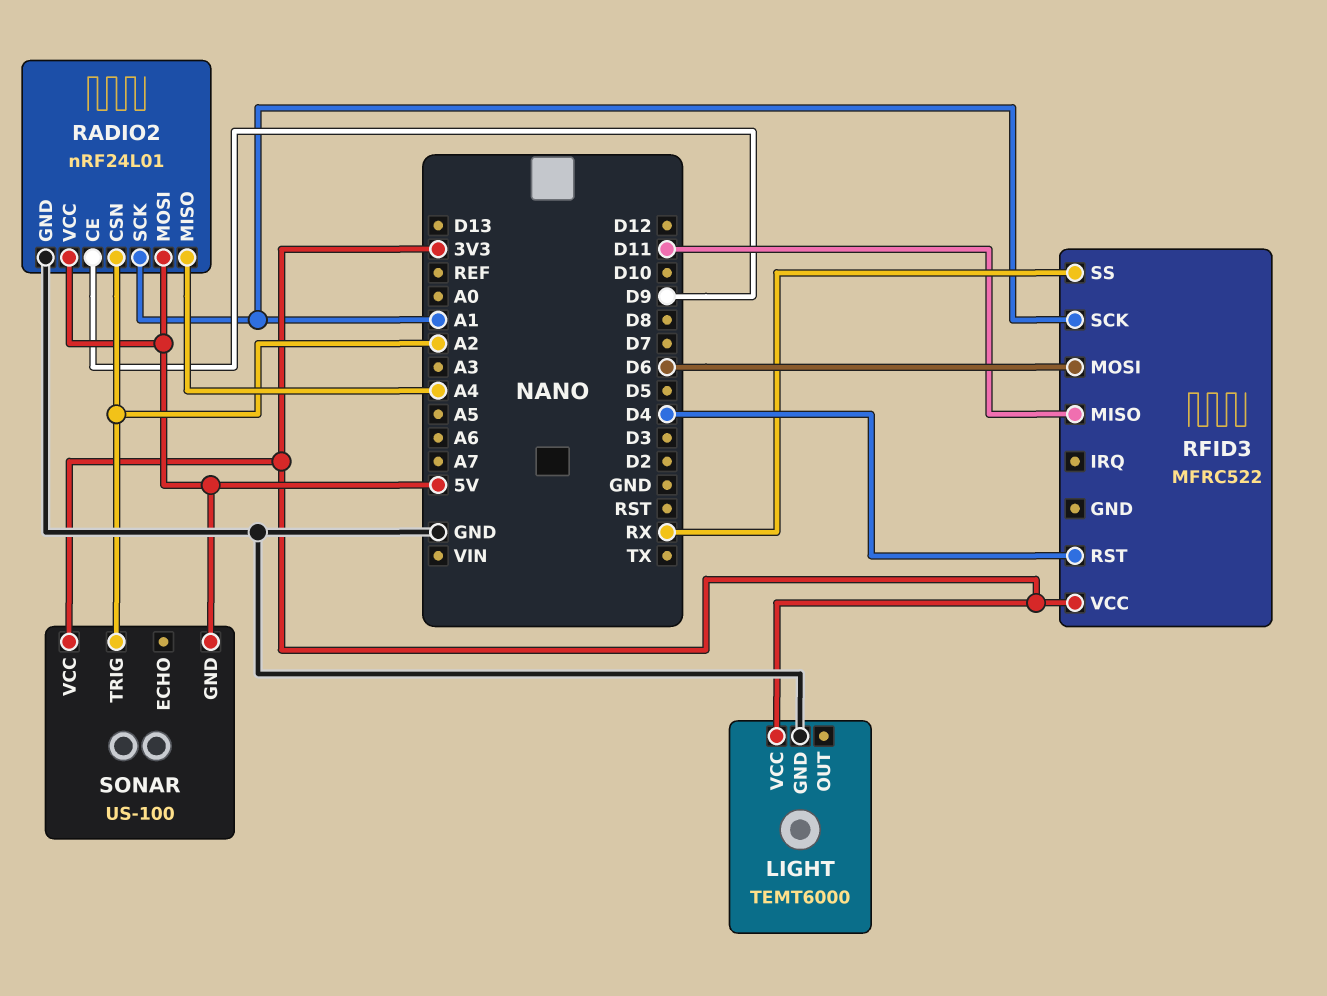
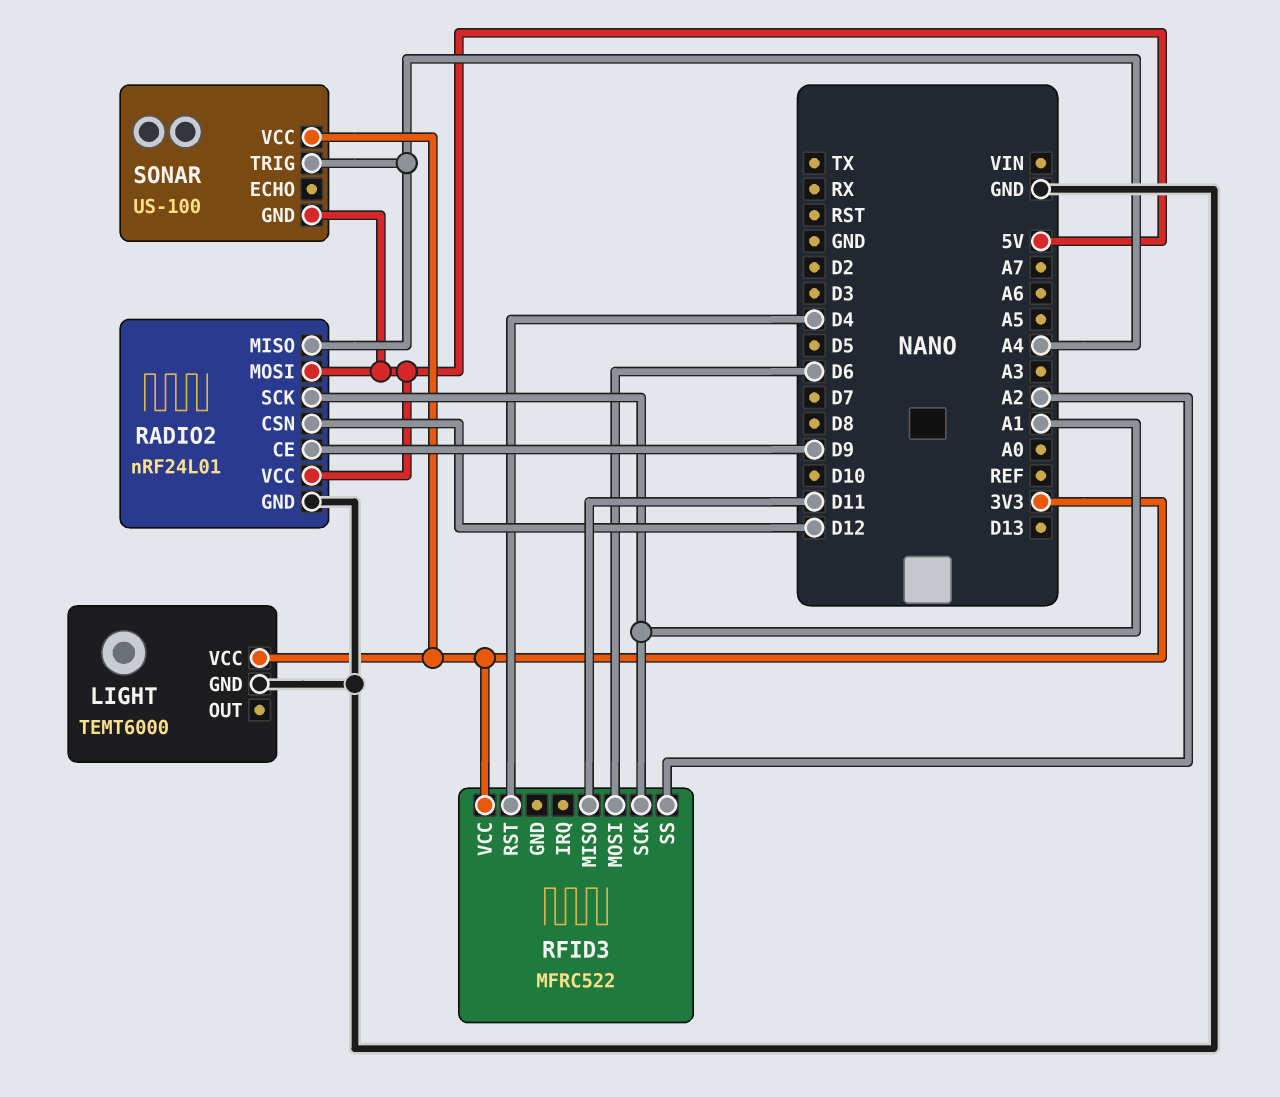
RADIO2 pin CSN: A2 -> D12
RFID3 pin SS: RX -> A2
SONAR pin TRIG: A2 -> A4

